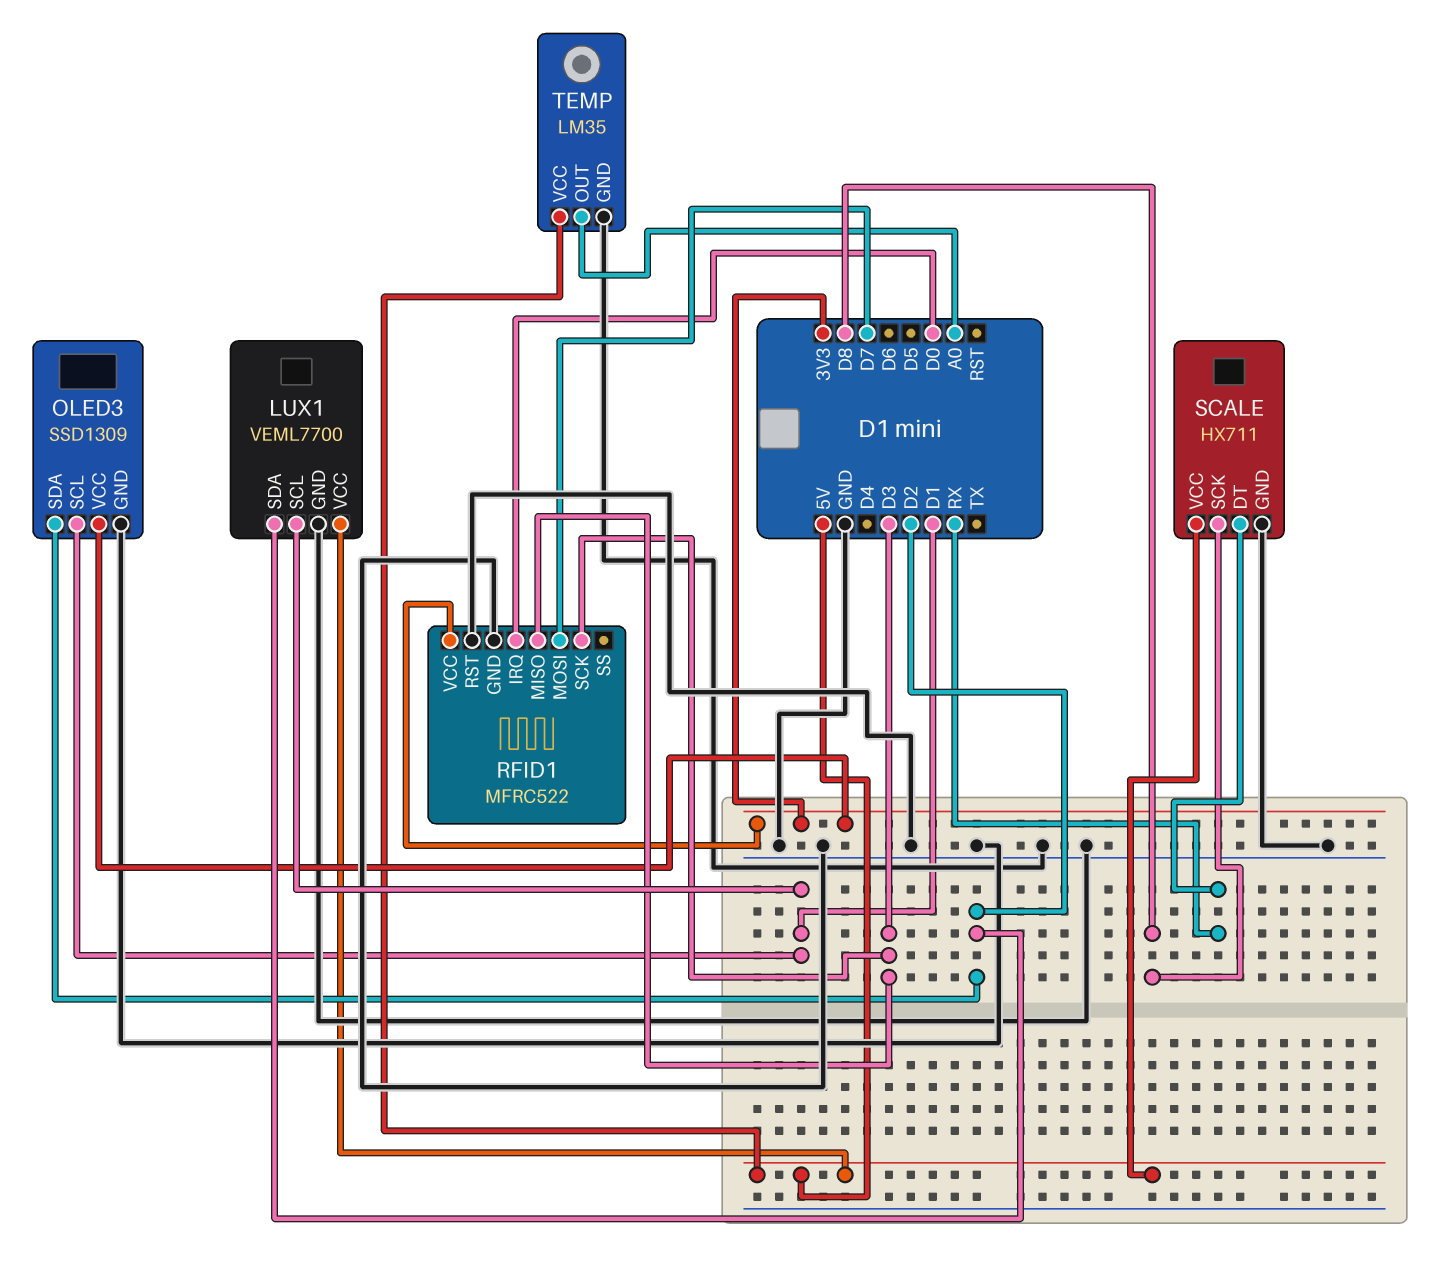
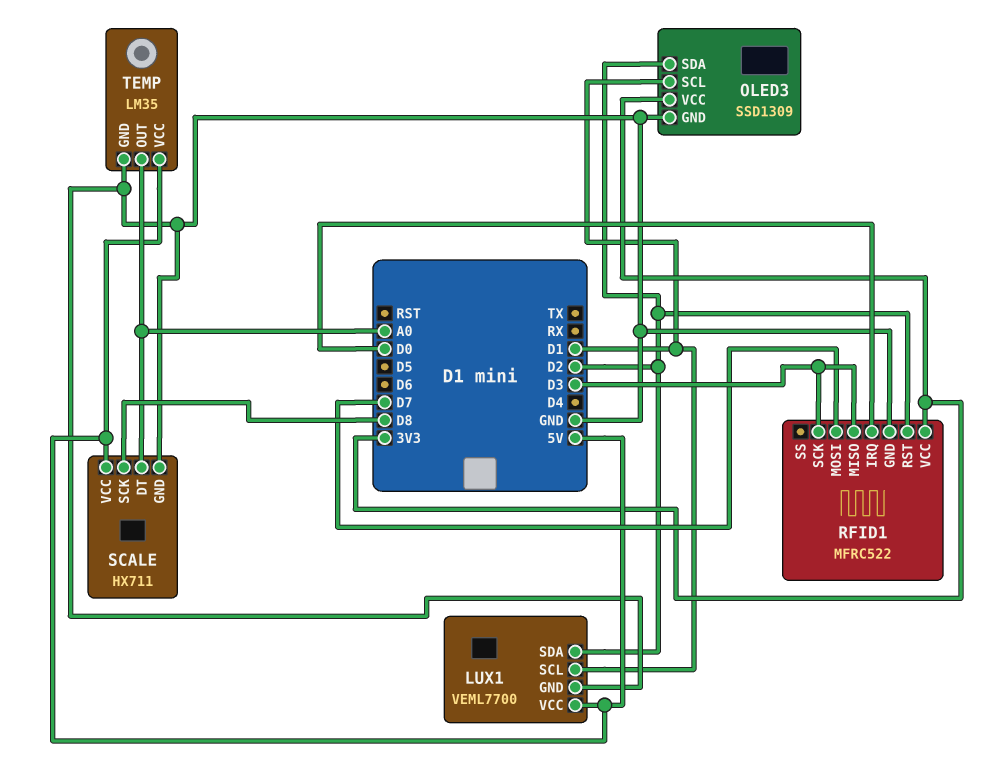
RFID1 pin RST: GND -> D2
SCALE pin DT: RX -> A0

